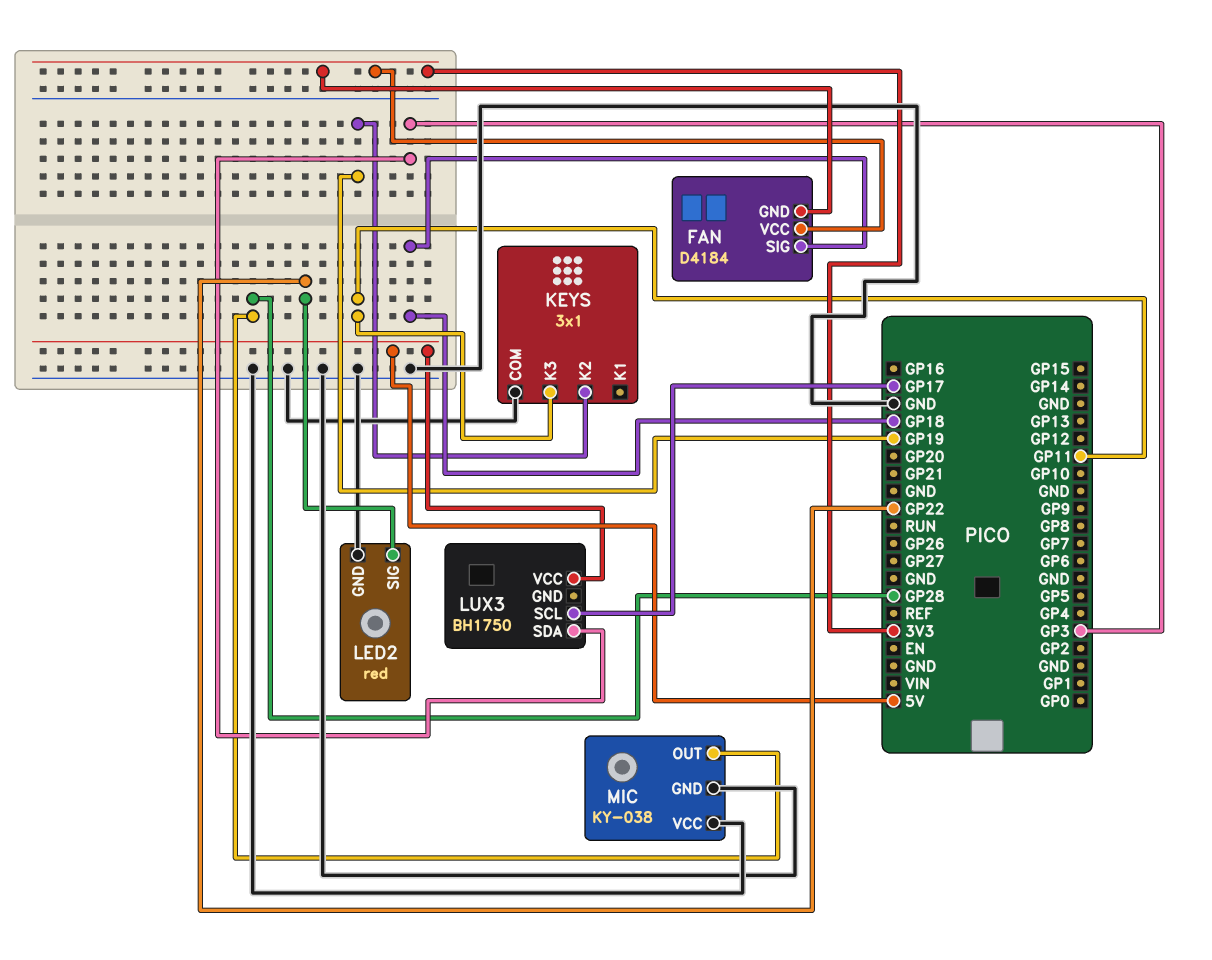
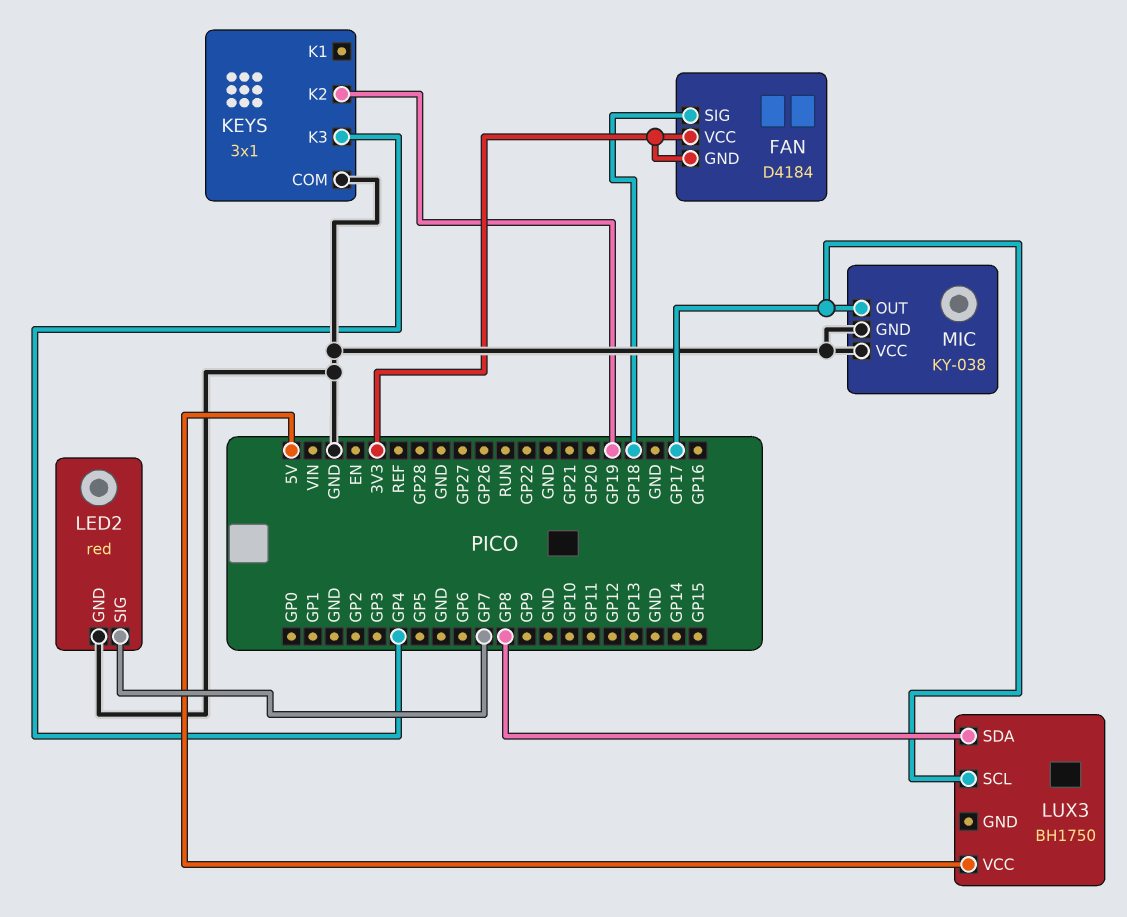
KEYS pin K3: GP11 -> GP4
LED2 pin SIG: GP22 -> GP7
LUX3 pin SDA: GP3 -> GP8
MIC pin OUT: GP28 -> GP17

